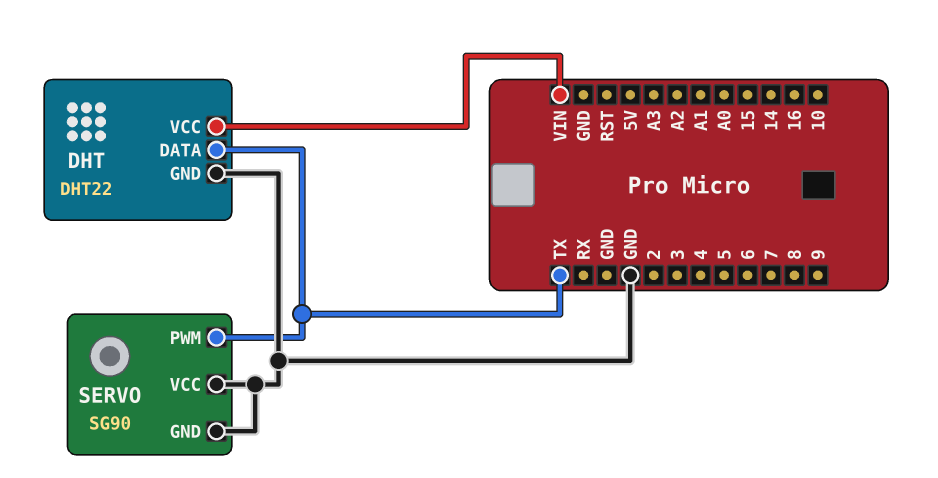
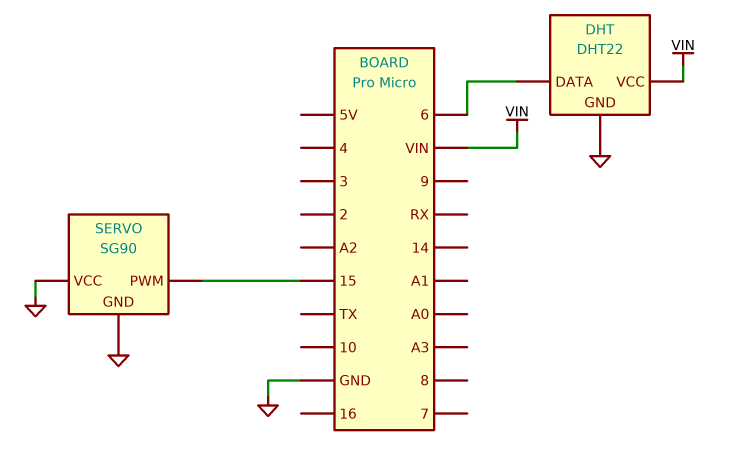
DHT pin DATA: TX -> 6
SERVO pin PWM: TX -> 15

